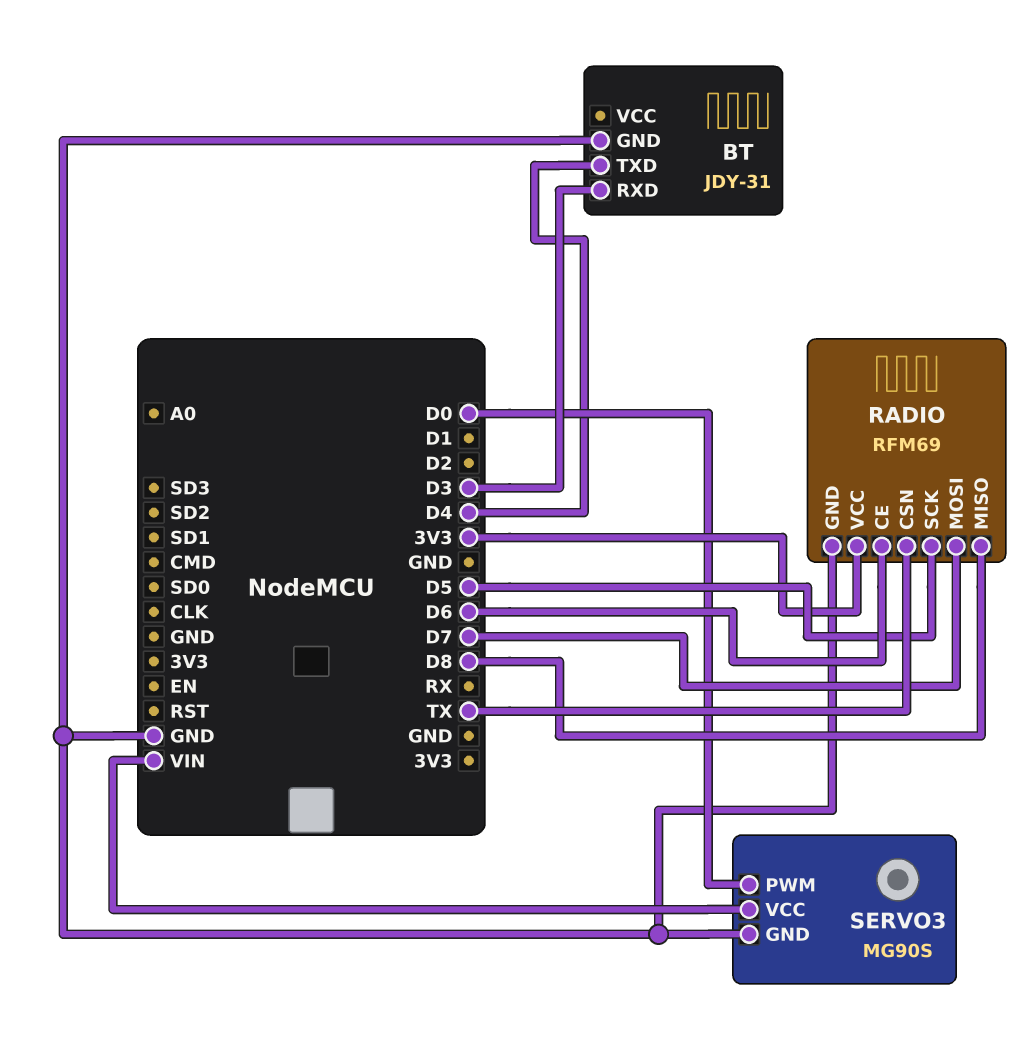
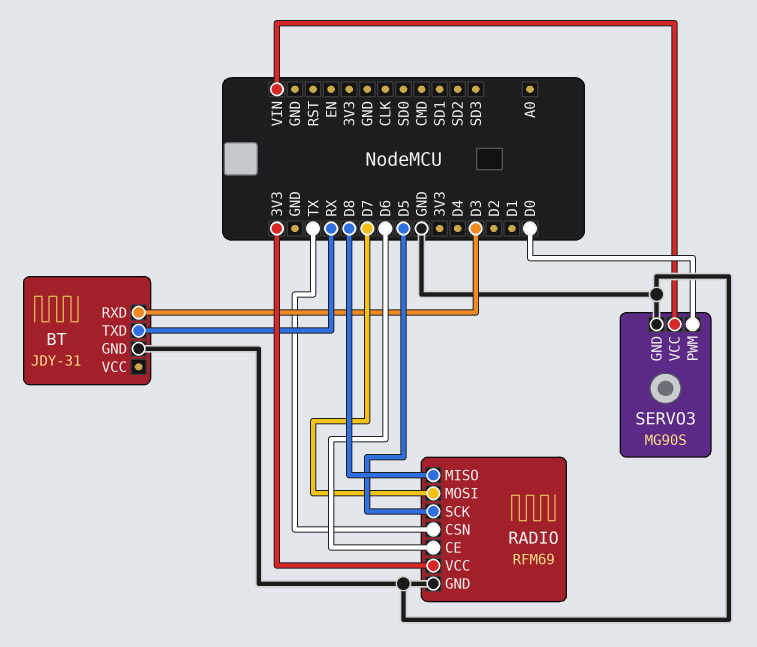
BT pin TXD: D4 -> RX

